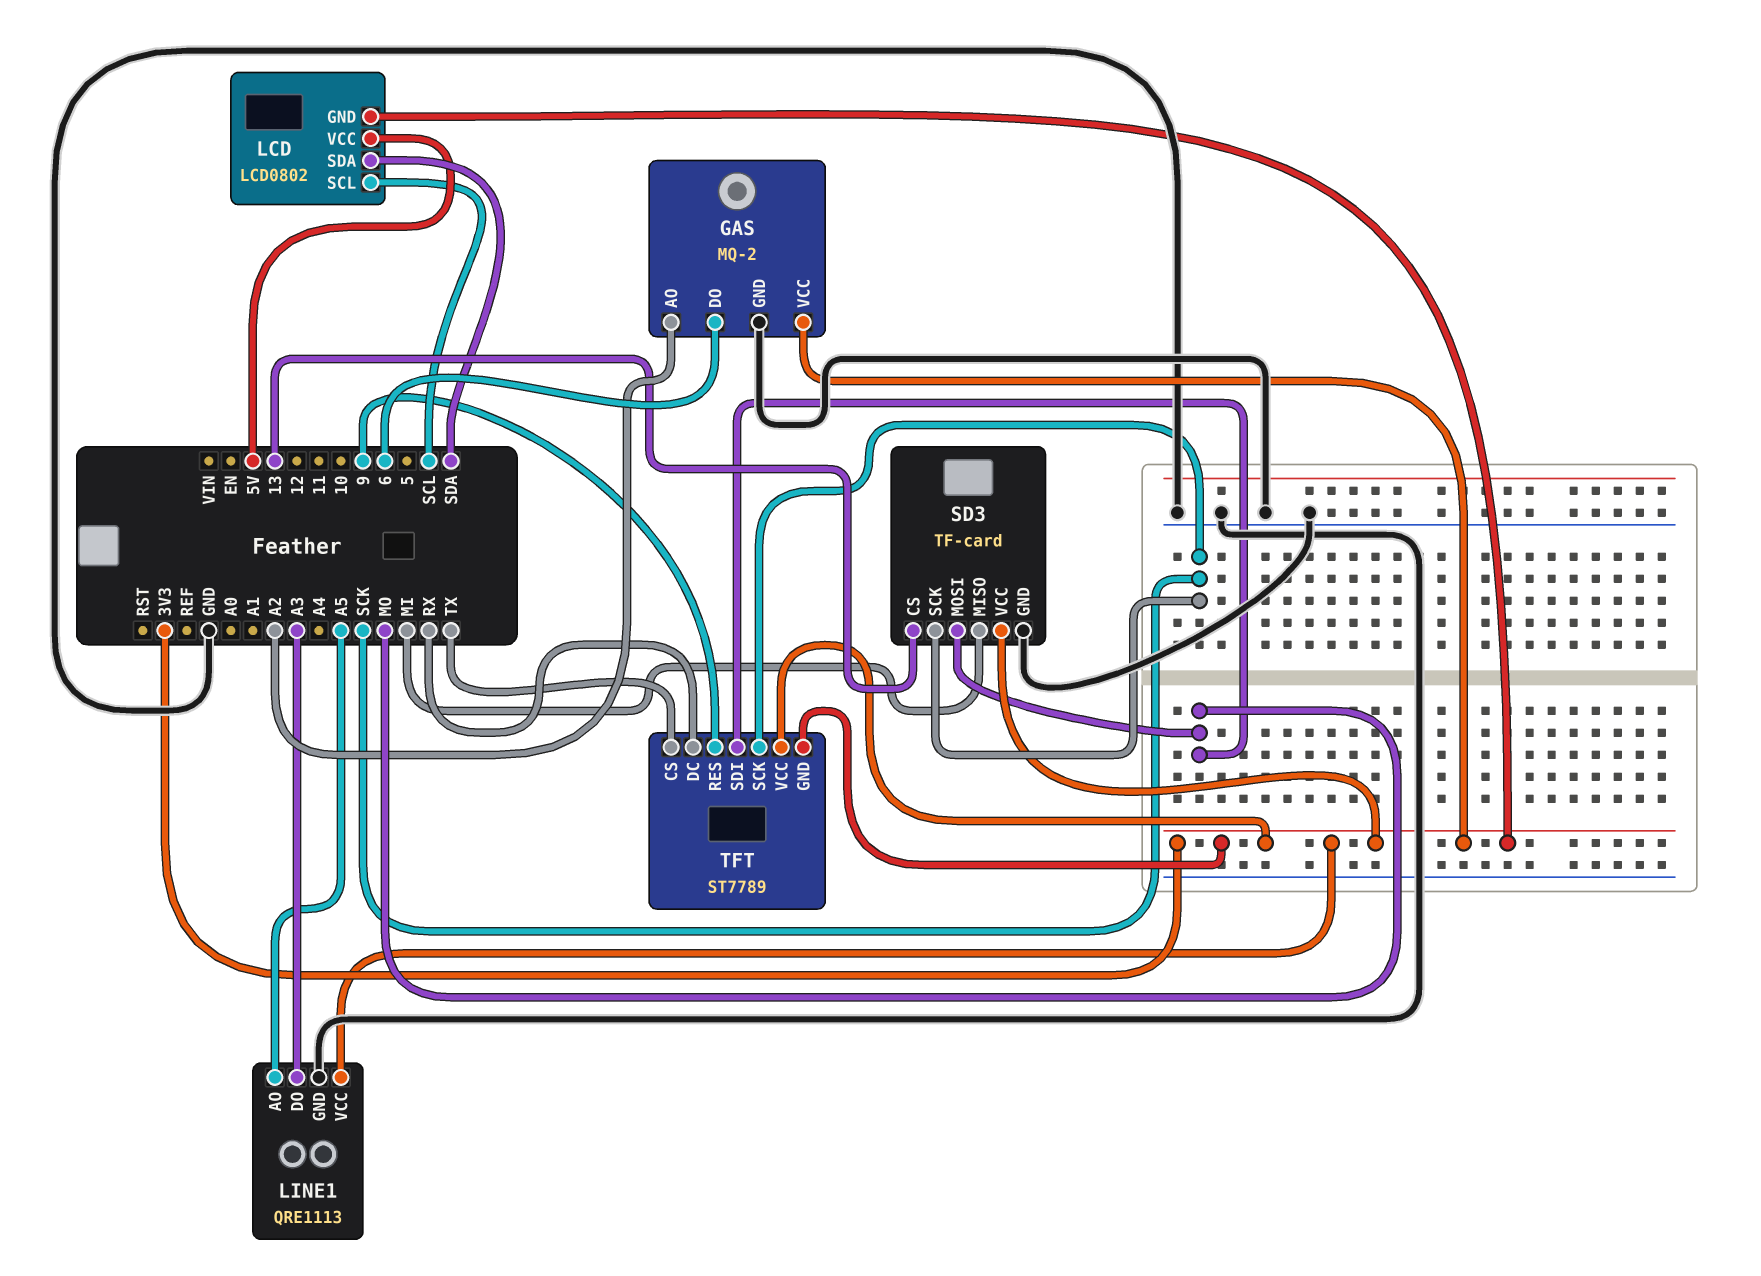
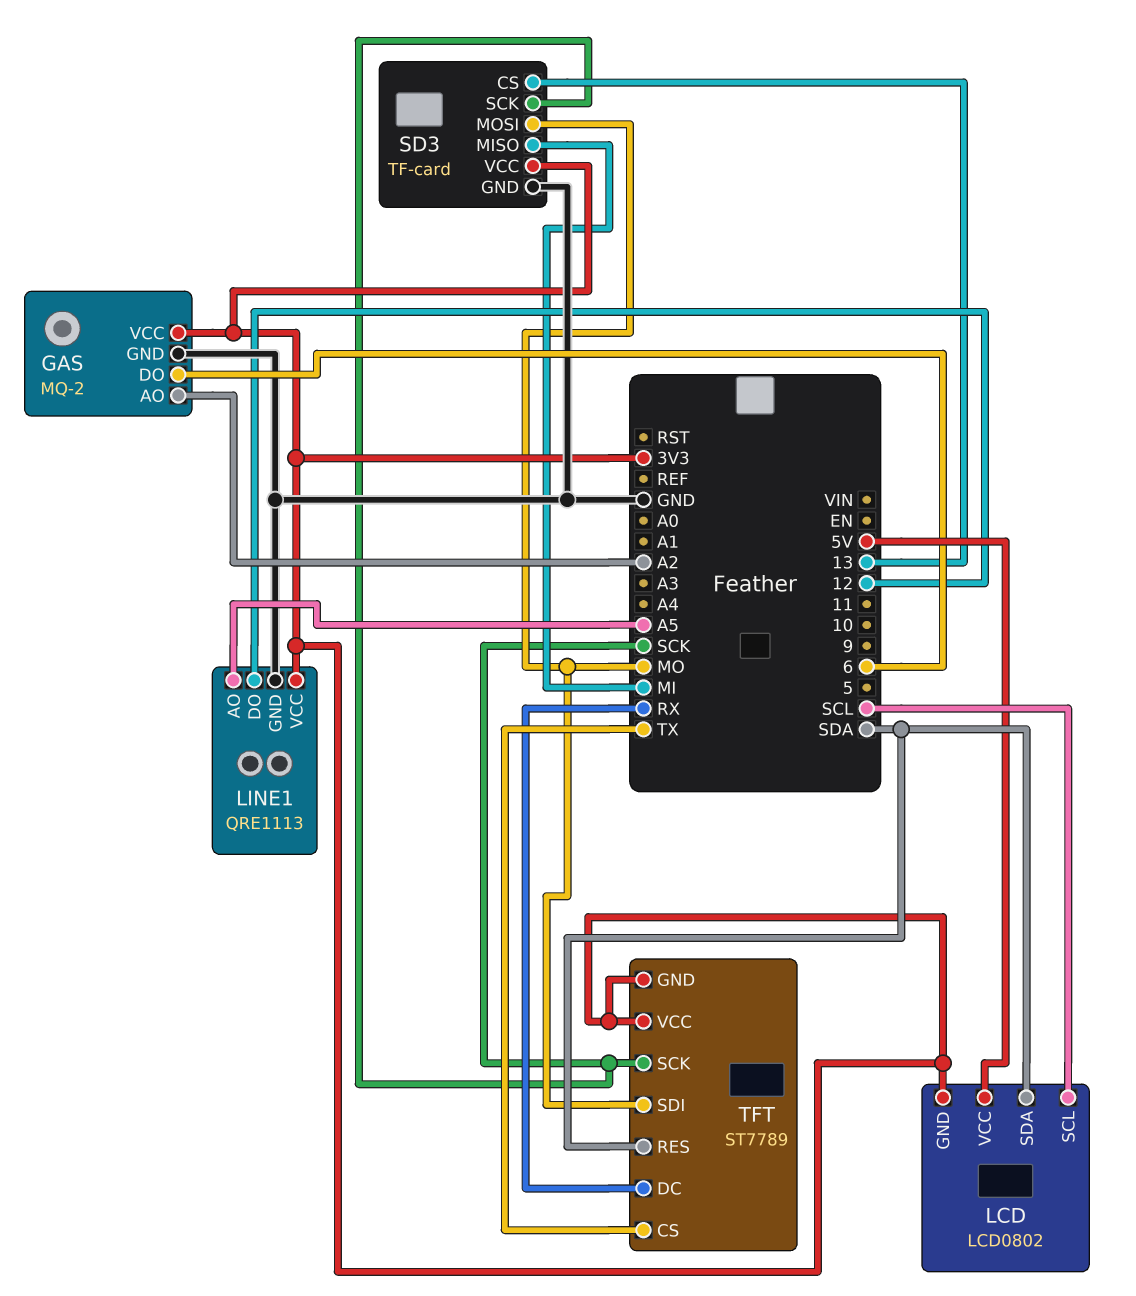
LINE1 pin DO: A3 -> 12
TFT pin RES: 9 -> SDA

